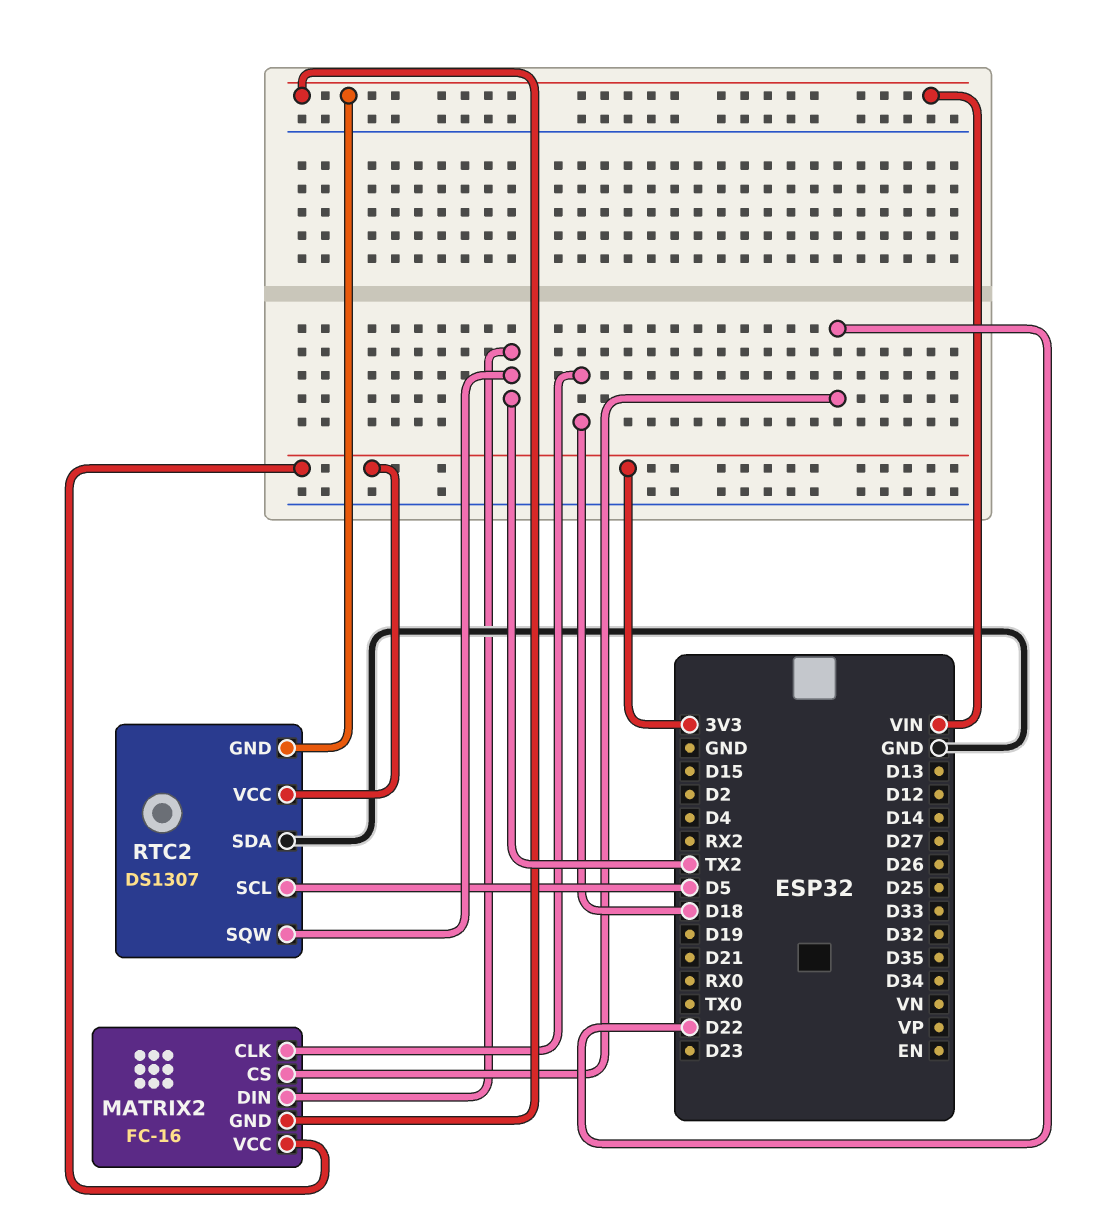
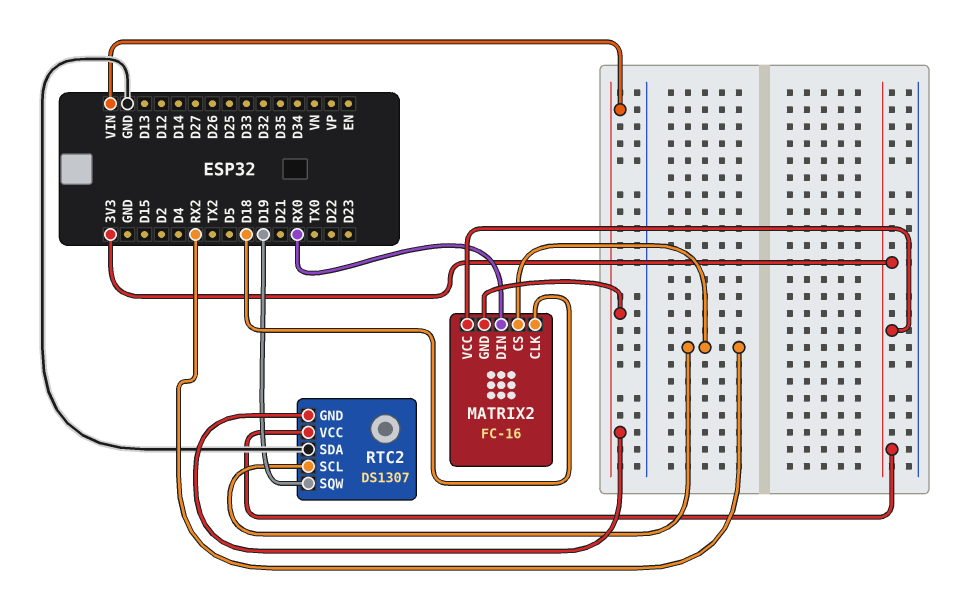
MATRIX2 pin CS: D22 -> RX2
MATRIX2 pin DIN: TX2 -> RX0
RTC2 pin SCL: D5 -> RX2
RTC2 pin SQW: TX2 -> D19

